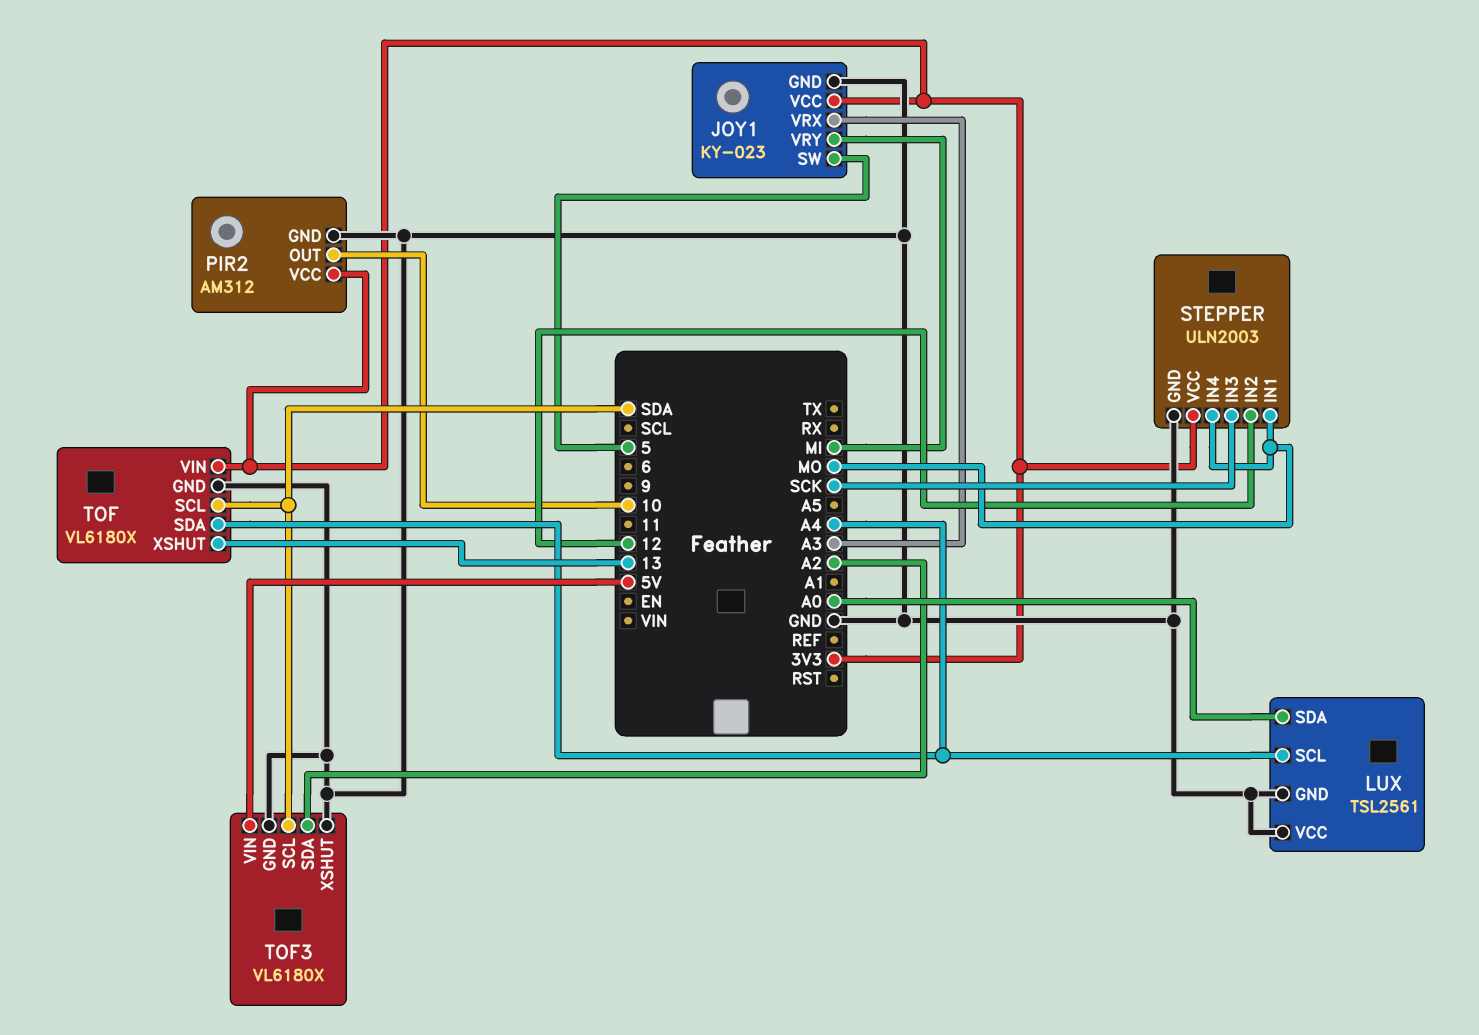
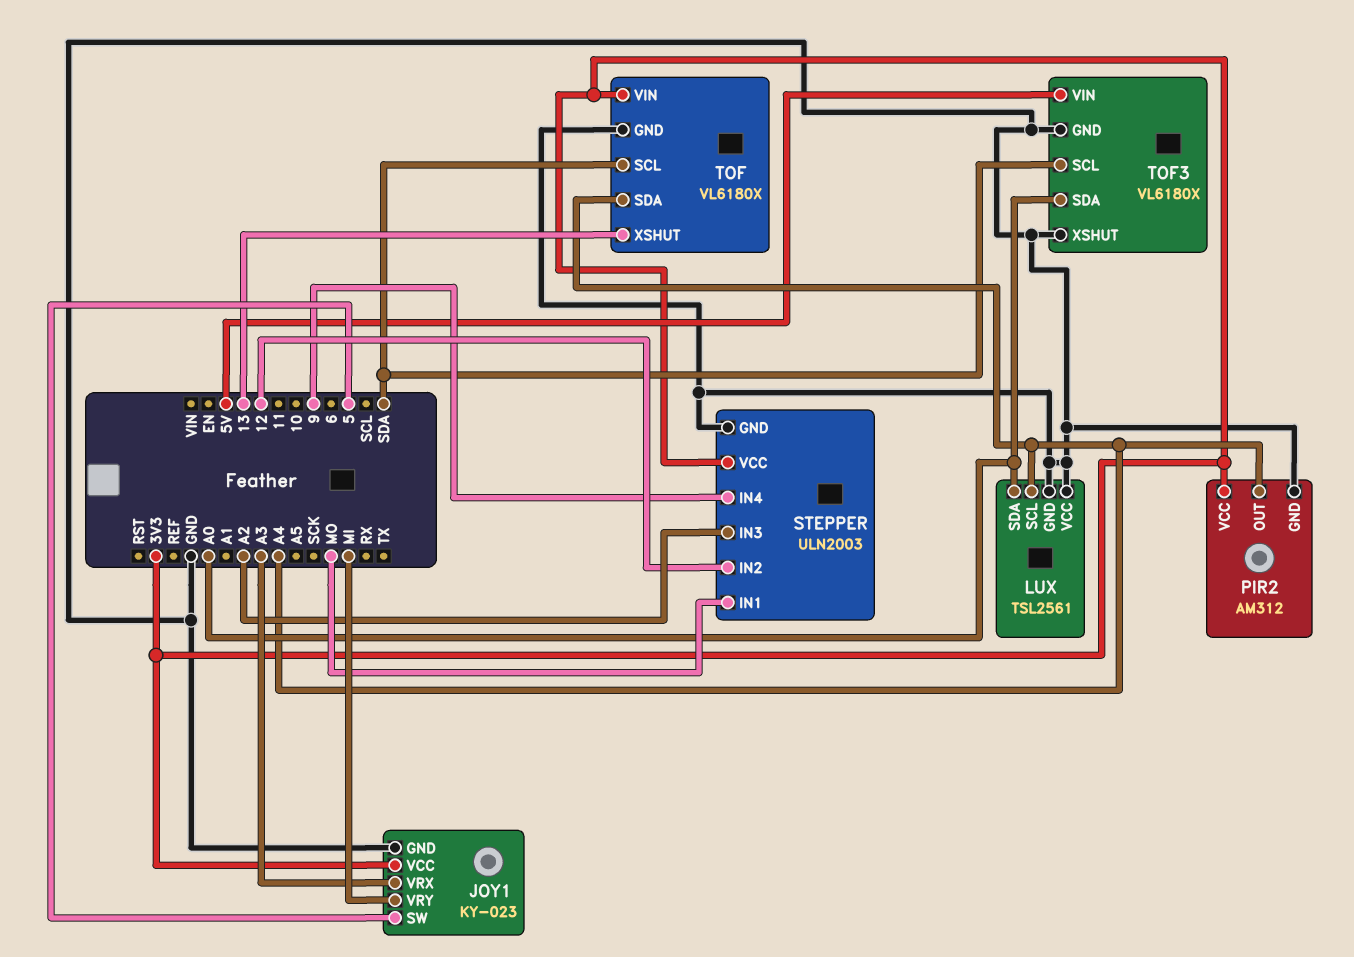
PIR2 pin OUT: 10 -> A4
STEPPER pin IN3: SCK -> A2
STEPPER pin IN4: MO -> 9
TOF3 pin SDA: A2 -> A0

